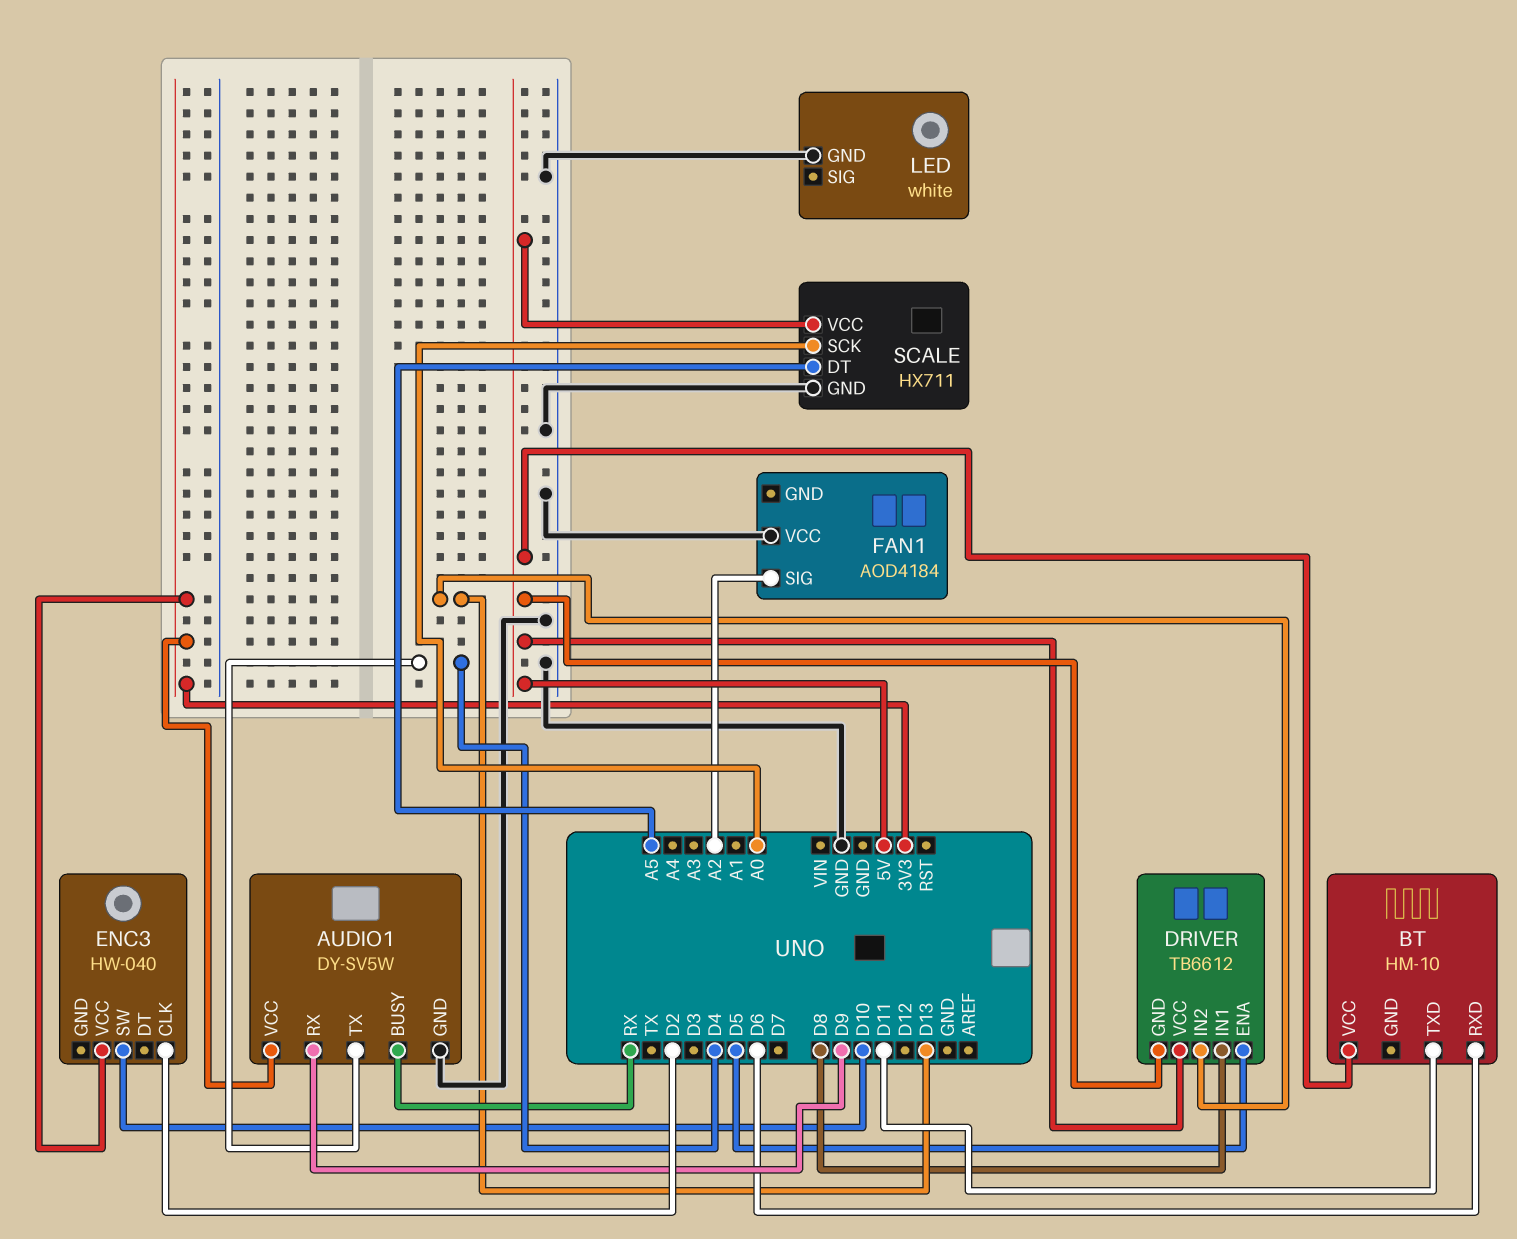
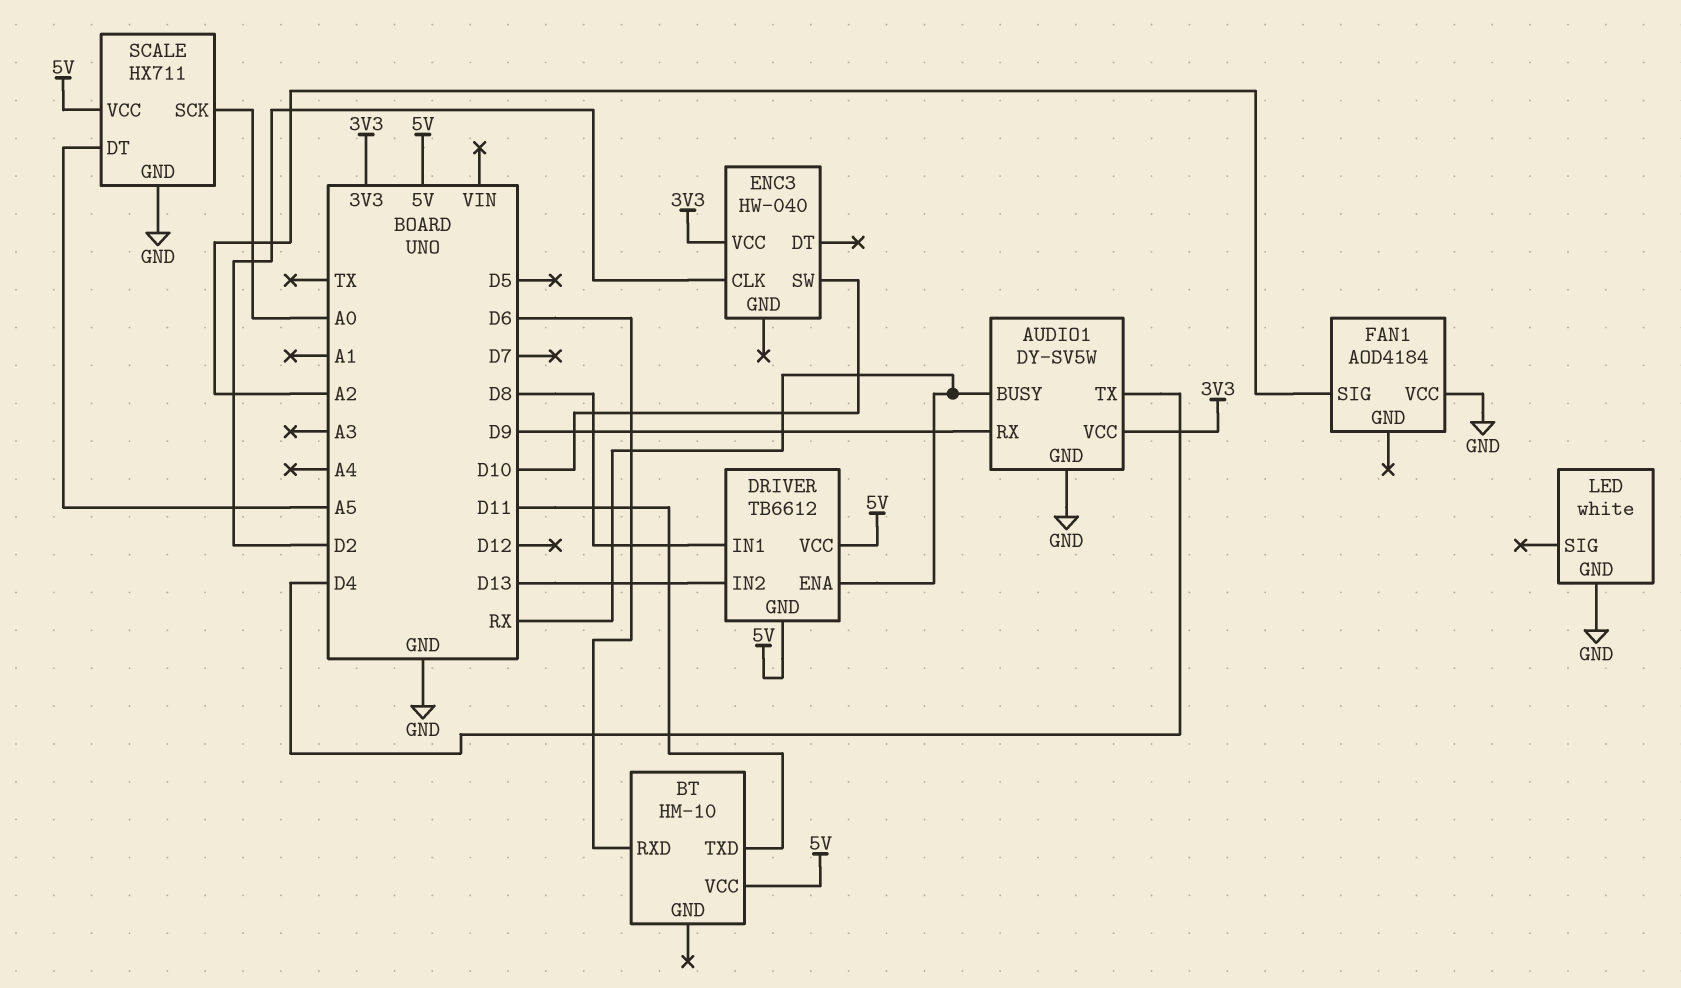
DRIVER pin ENA: D5 -> RX

